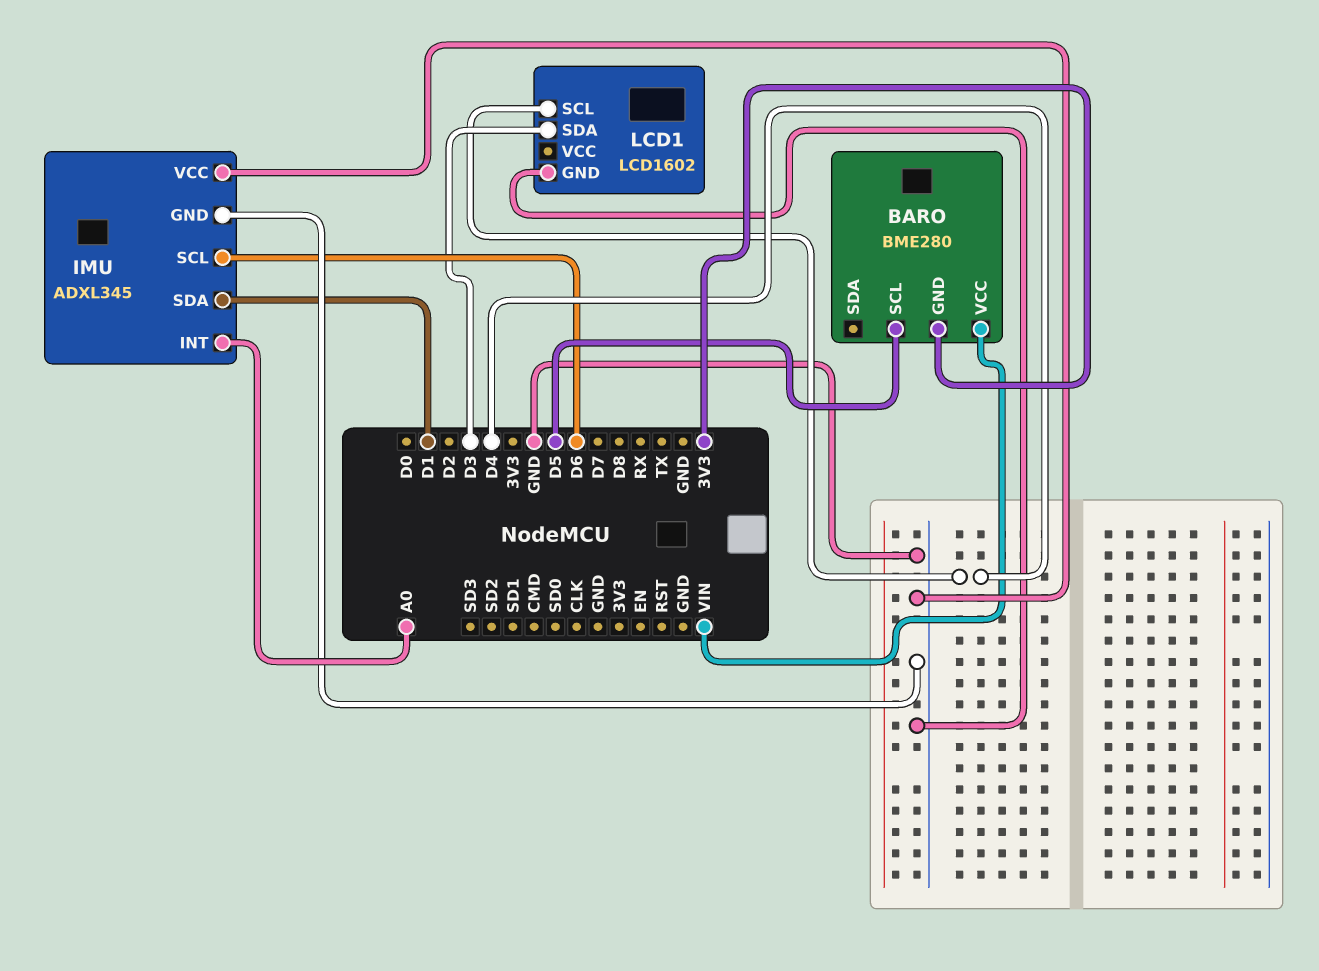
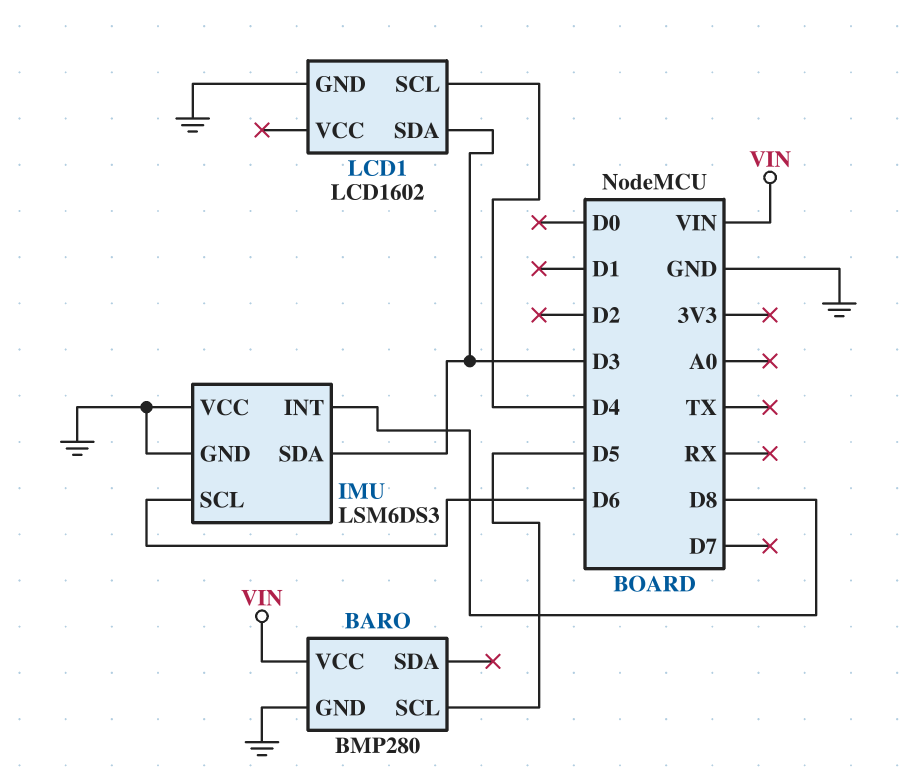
BARO: BME280 -> BMP280
BARO pin GND: 3V3 -> GND
IMU: ADXL345 -> LSM6DS3
IMU pin INT: A0 -> D8
IMU pin SDA: D1 -> D3

